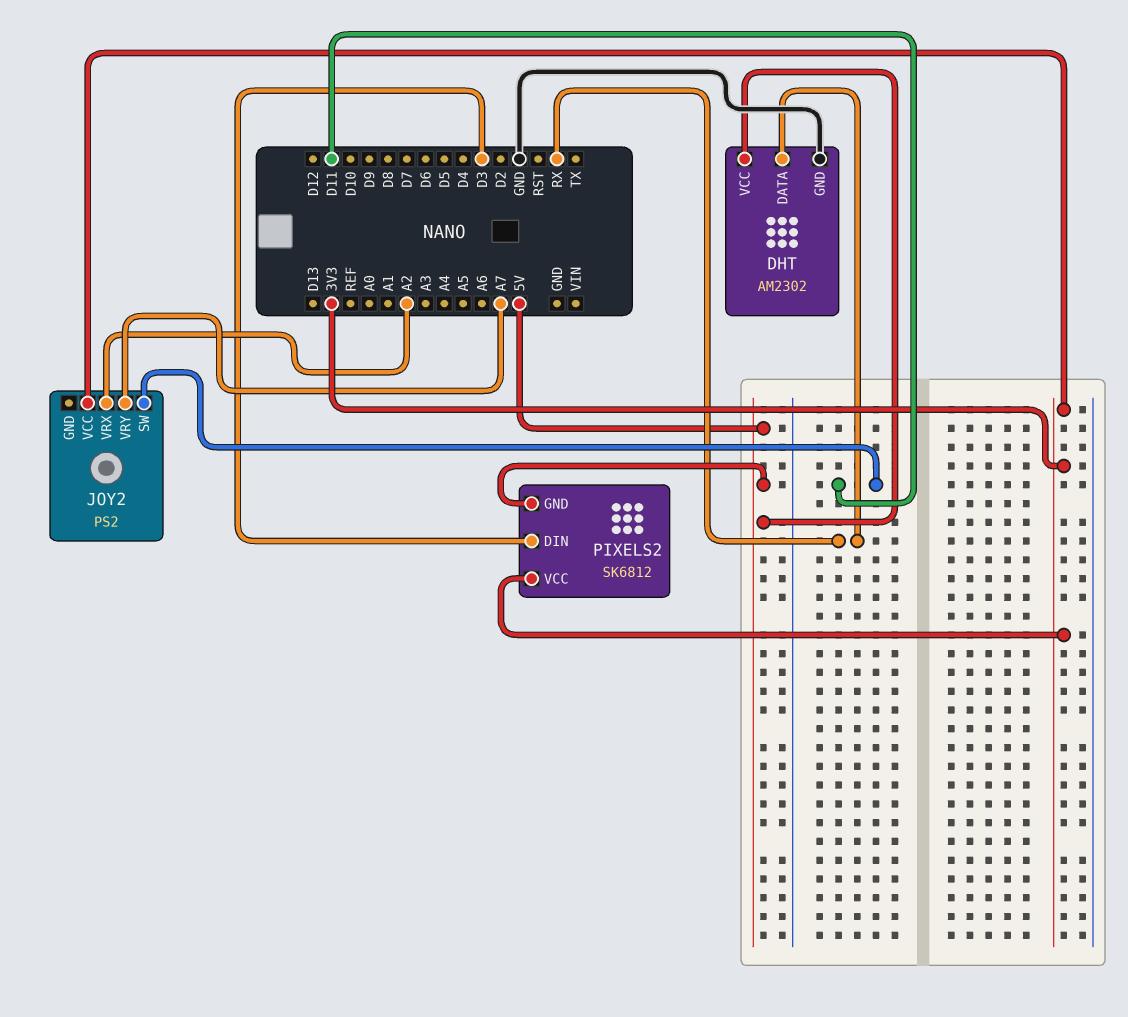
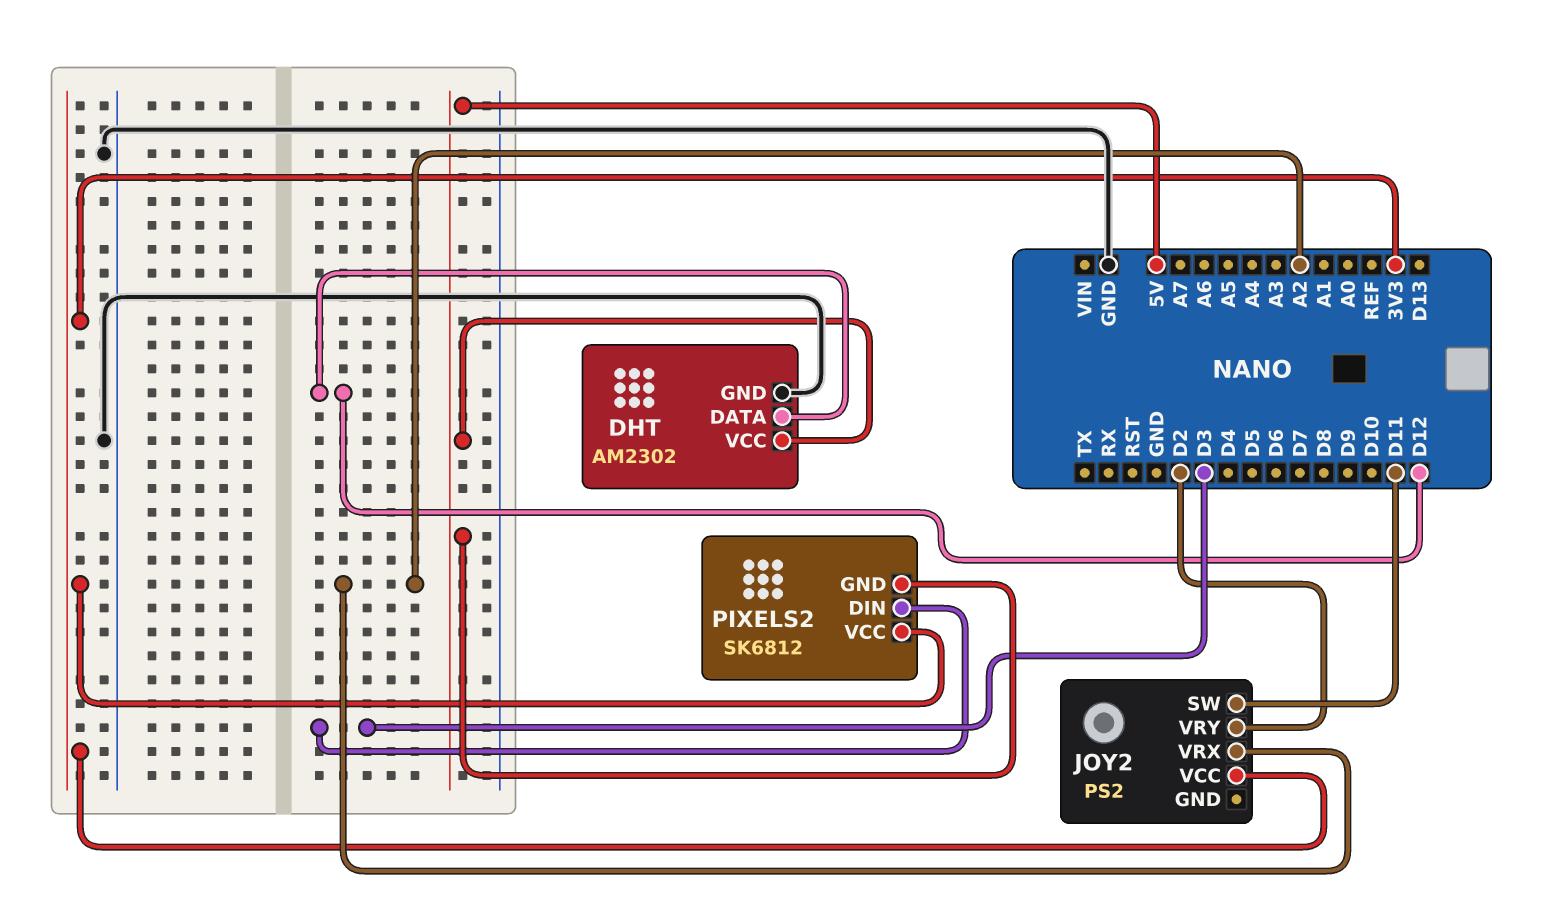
DHT pin DATA: RX -> D12
JOY2 pin VRY: A7 -> D2

